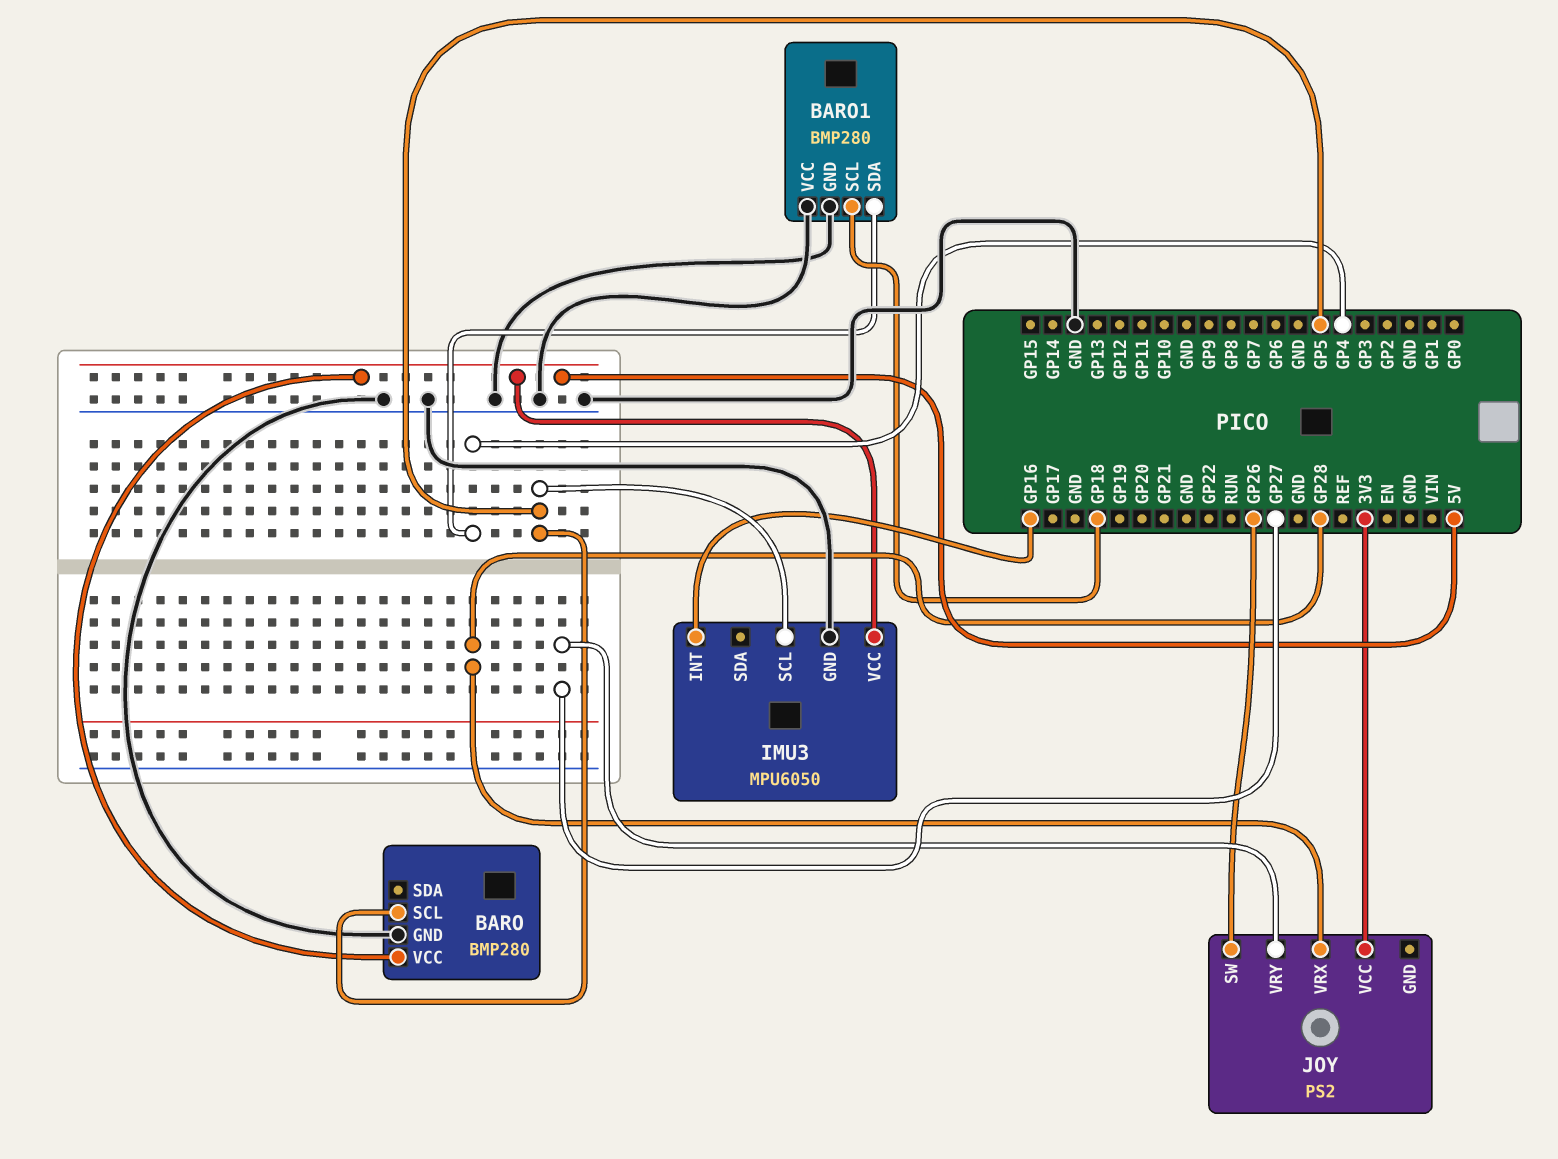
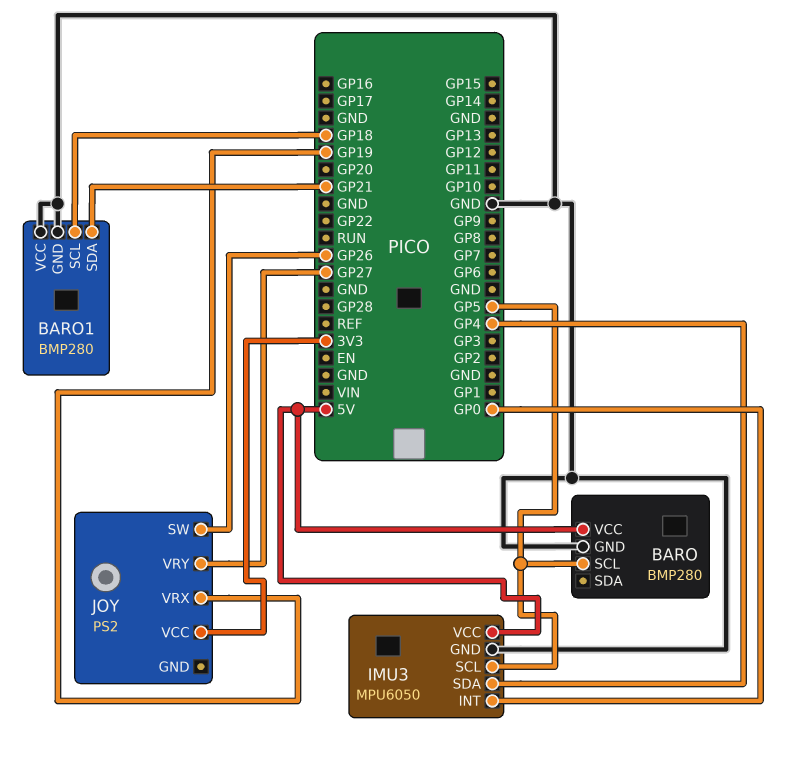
BARO1 pin SDA: GP4 -> GP21
IMU3 pin INT: GP16 -> GP0
IMU3 pin SDA: none -> GP4
JOY pin VRX: GP28 -> GP19

